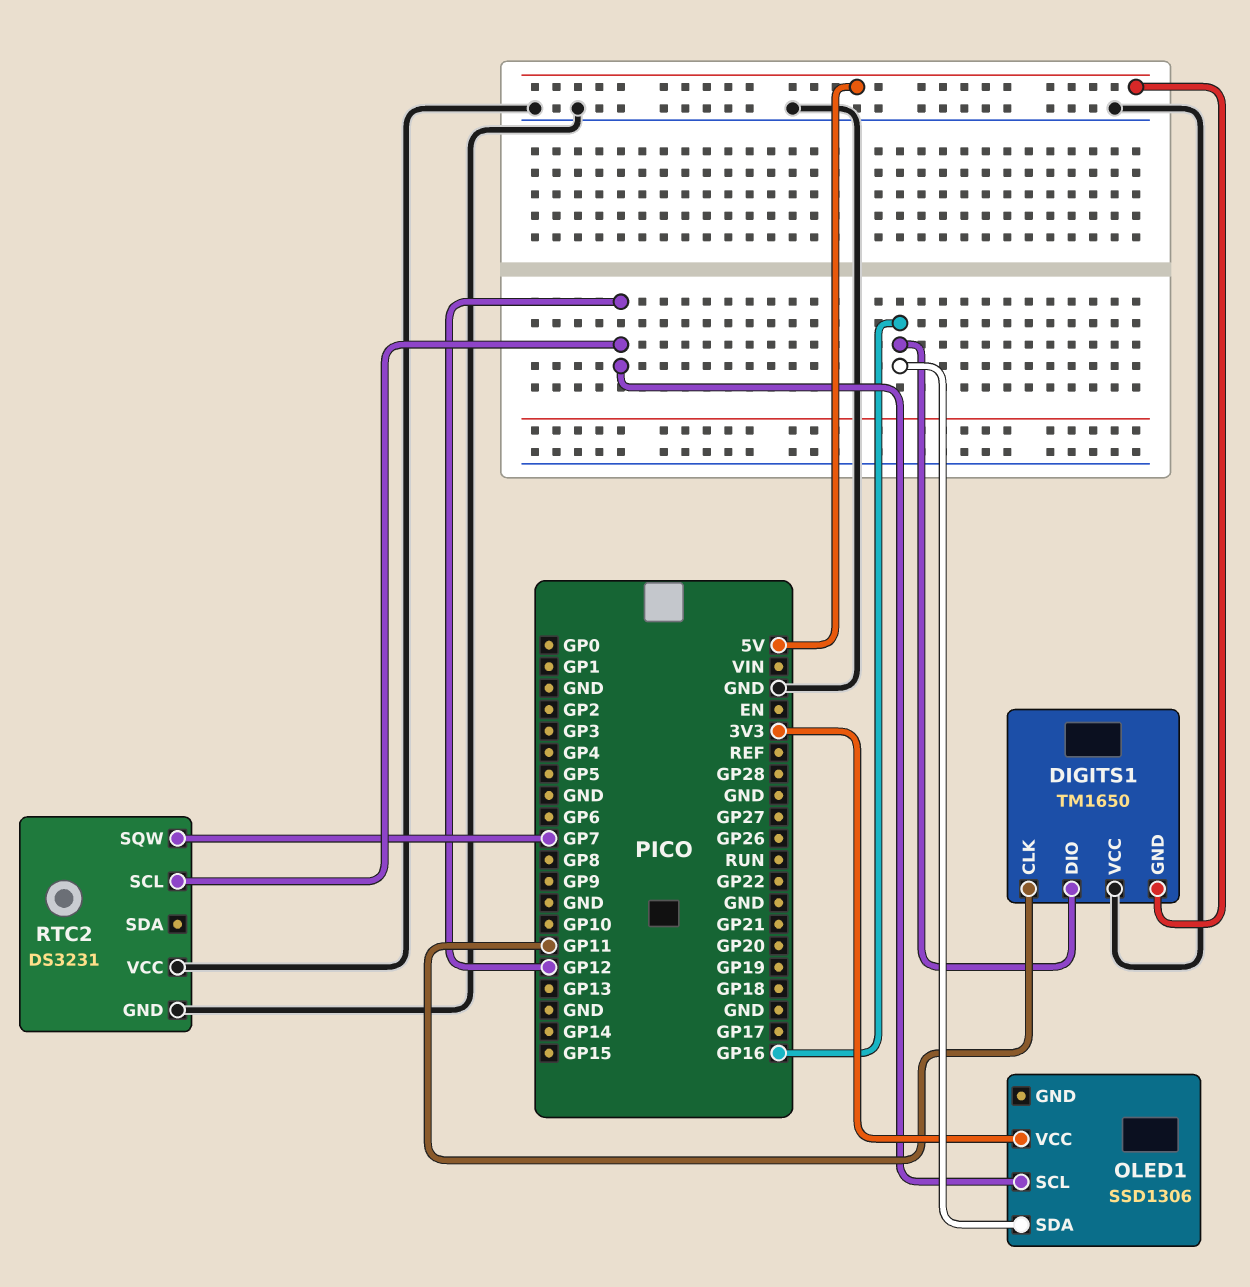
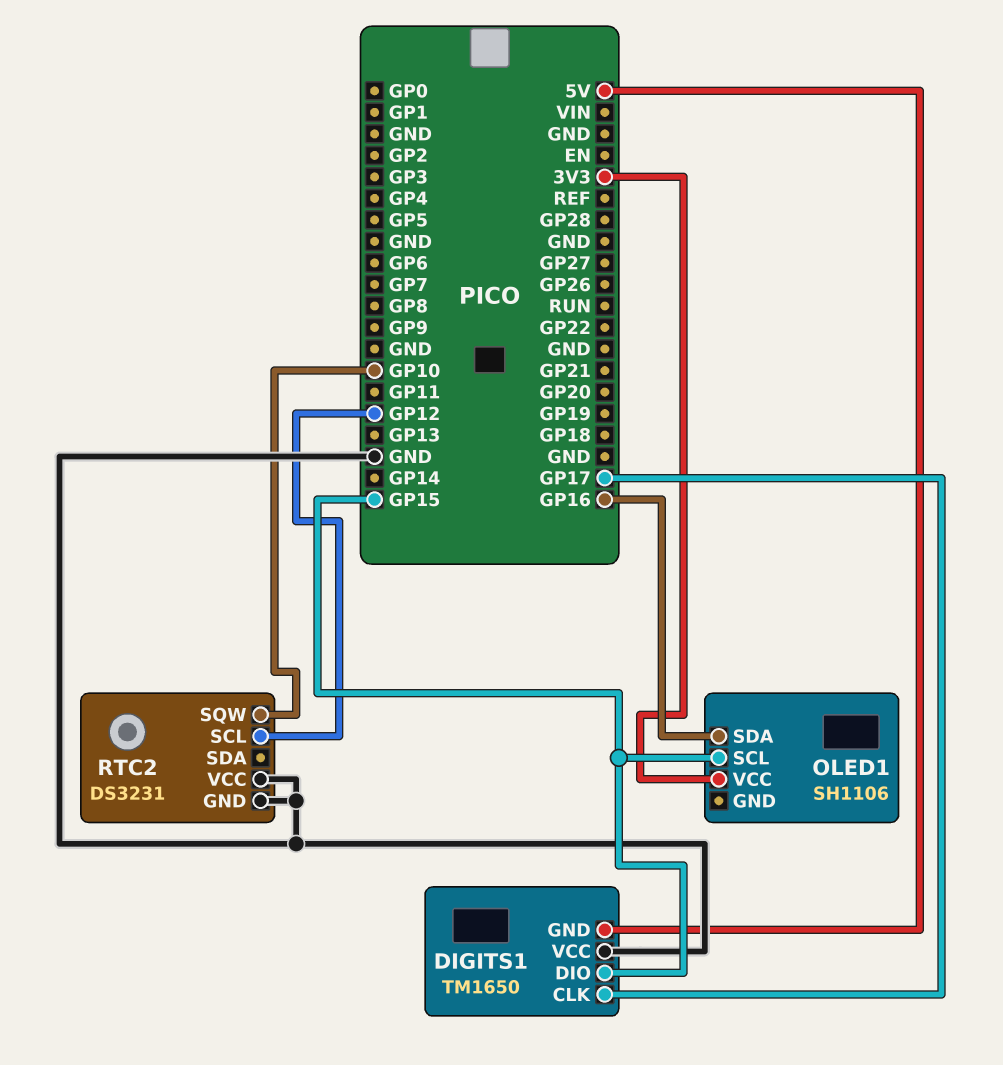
DIGITS1 pin CLK: GP11 -> GP17
DIGITS1 pin DIO: GP16 -> GP15
OLED1: SSD1306 -> SH1106
OLED1 pin SCL: GP12 -> GP15
RTC2 pin SQW: GP7 -> GP10

